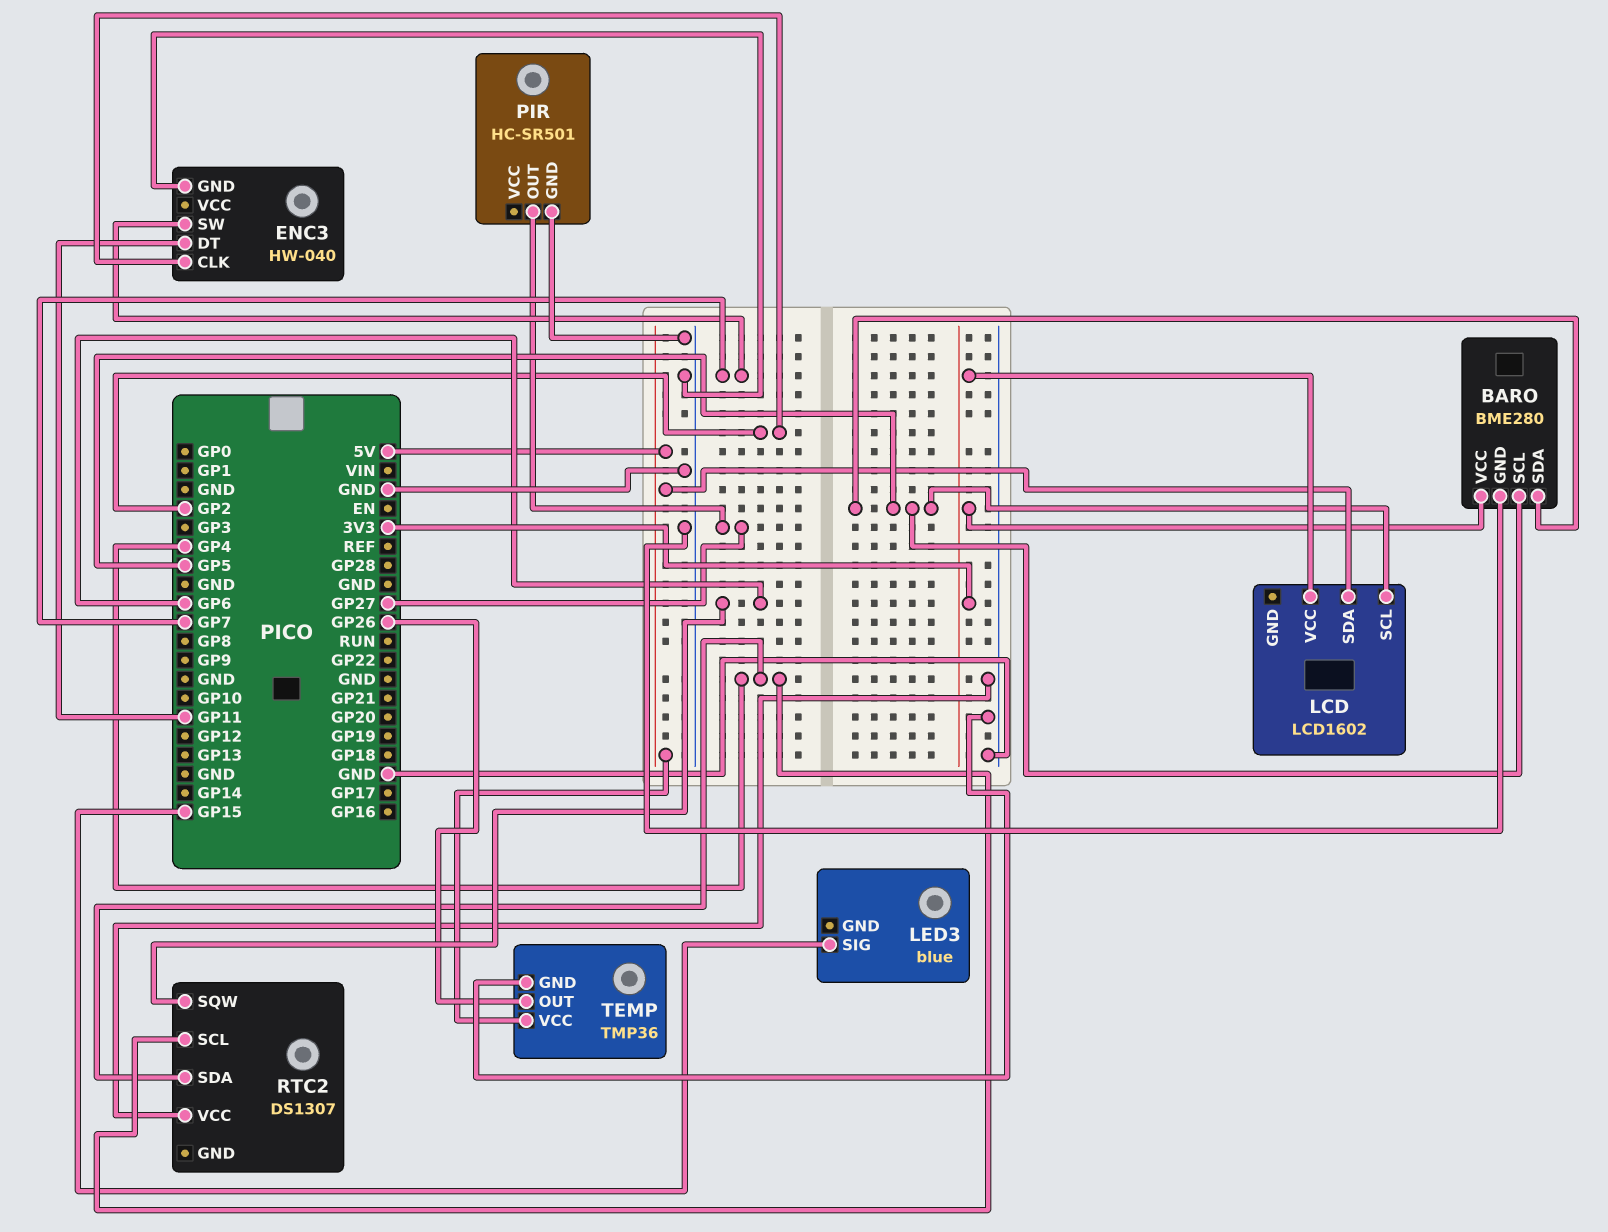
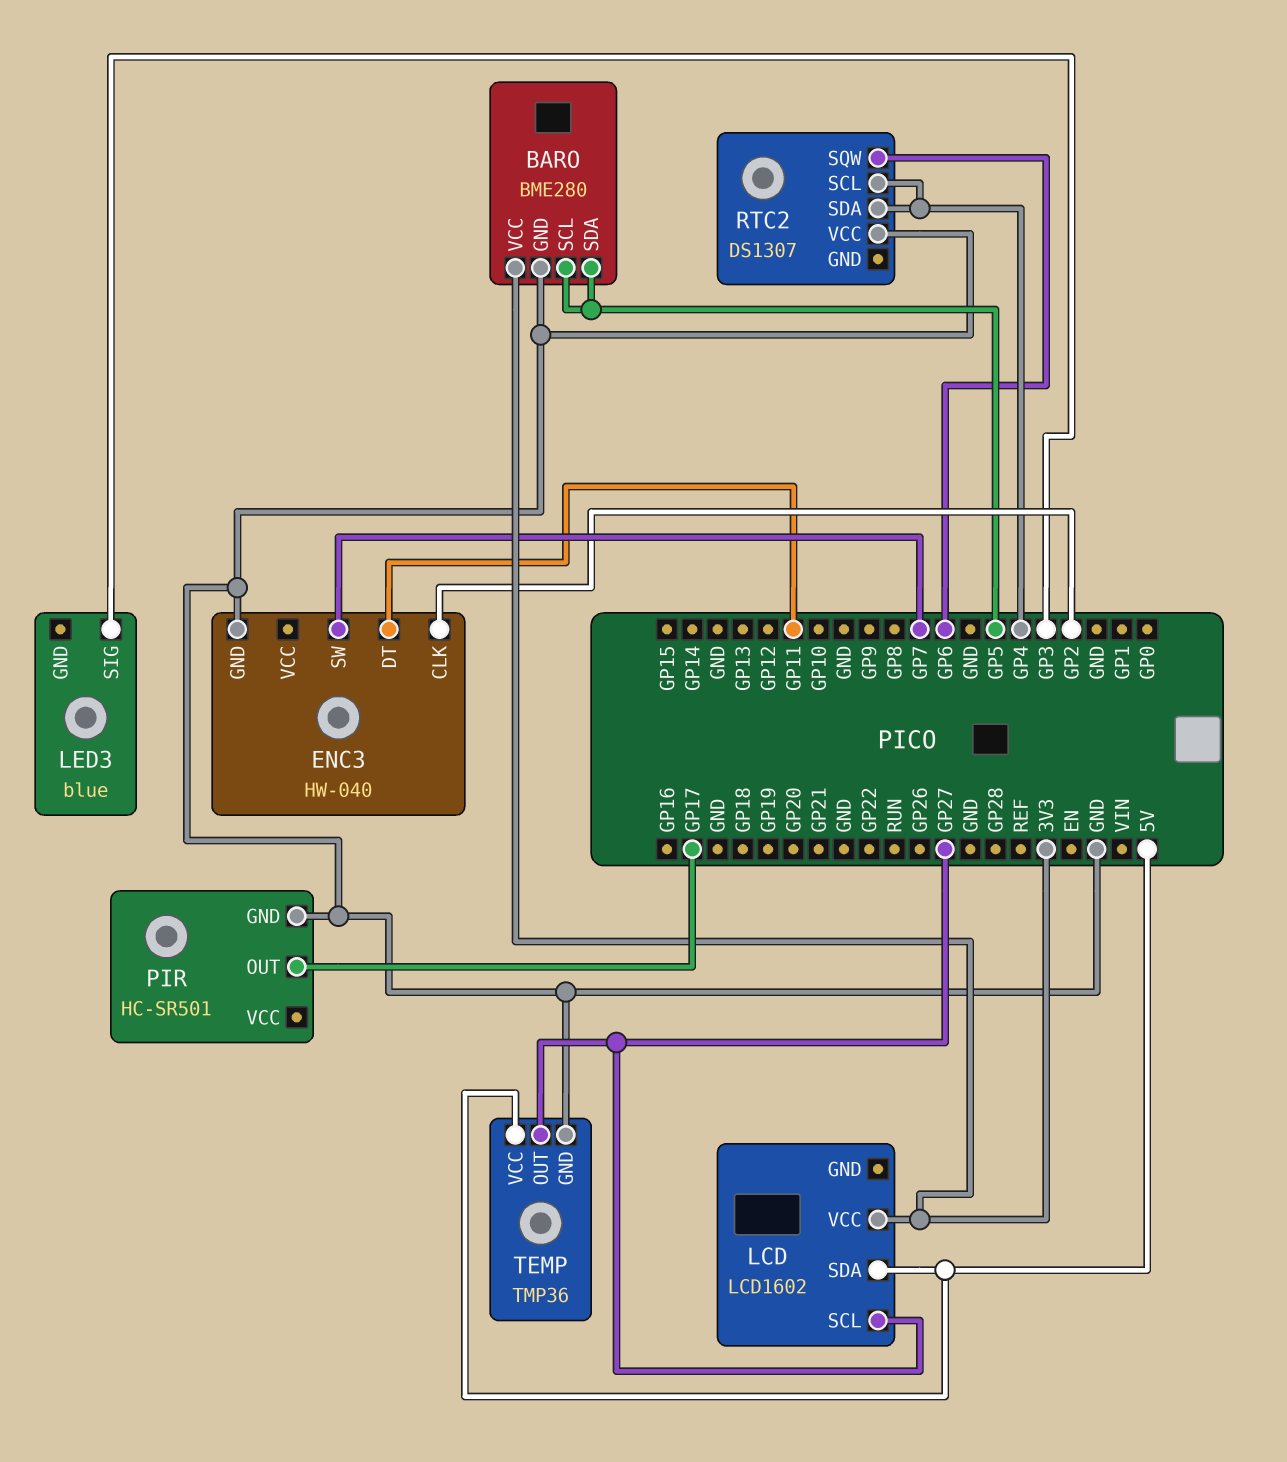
LCD pin SCL: GP5 -> GP27
LED3 pin SIG: GP15 -> GP3
PIR pin OUT: GP27 -> GP17
TEMP pin OUT: GP26 -> GP27

